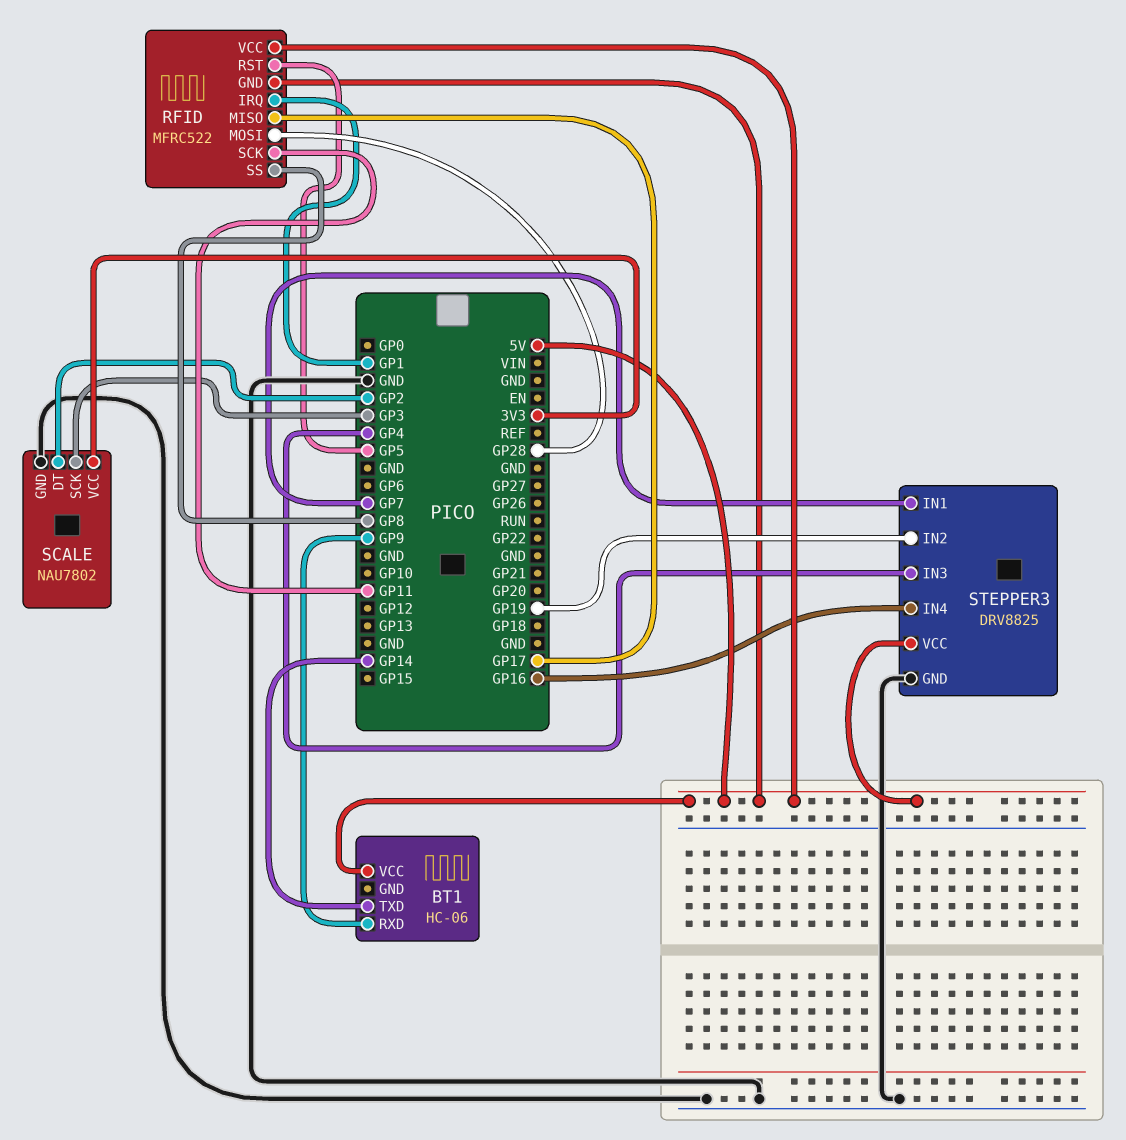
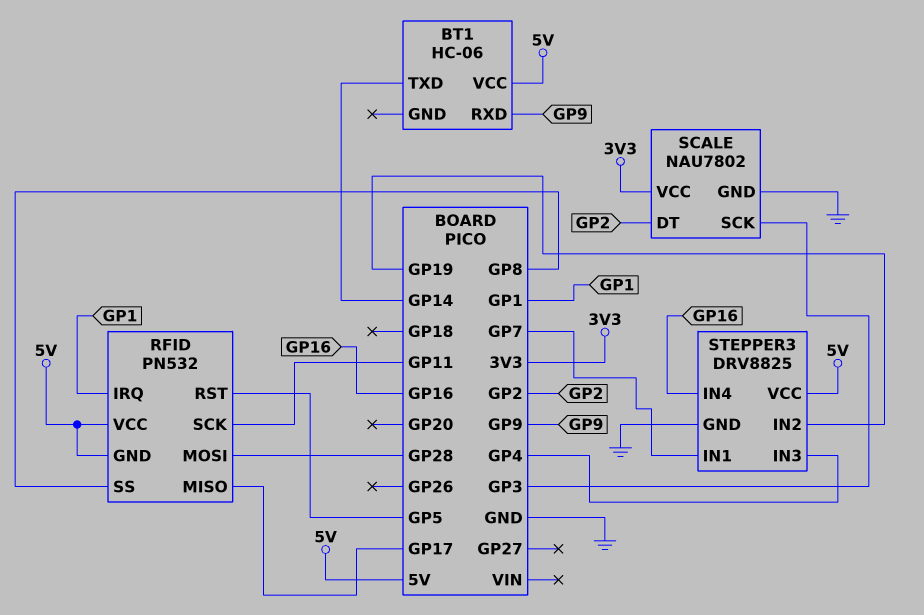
RFID: MFRC522 -> PN532

